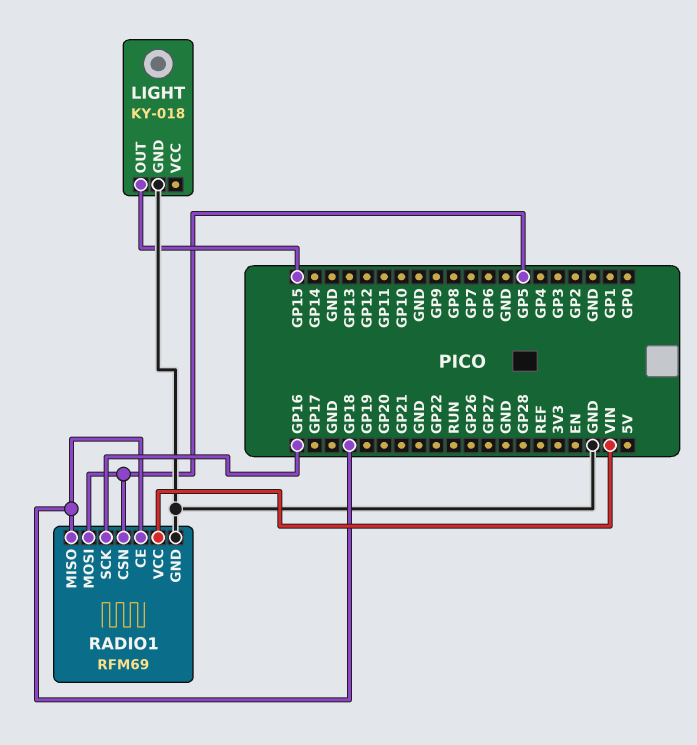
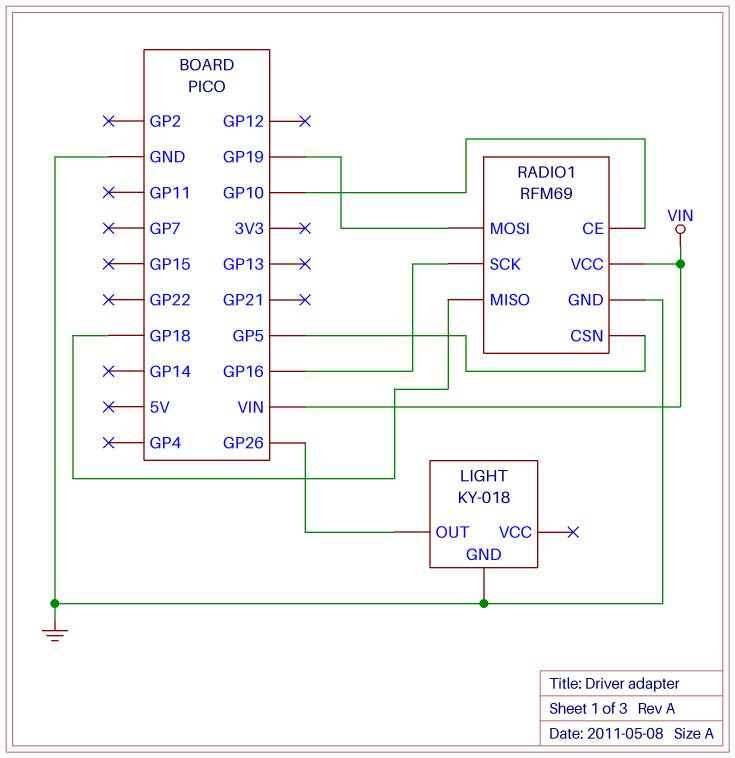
LIGHT pin OUT: GP15 -> GP26
RADIO1 pin CE: GP18 -> GP10
RADIO1 pin MOSI: GP5 -> GP19

